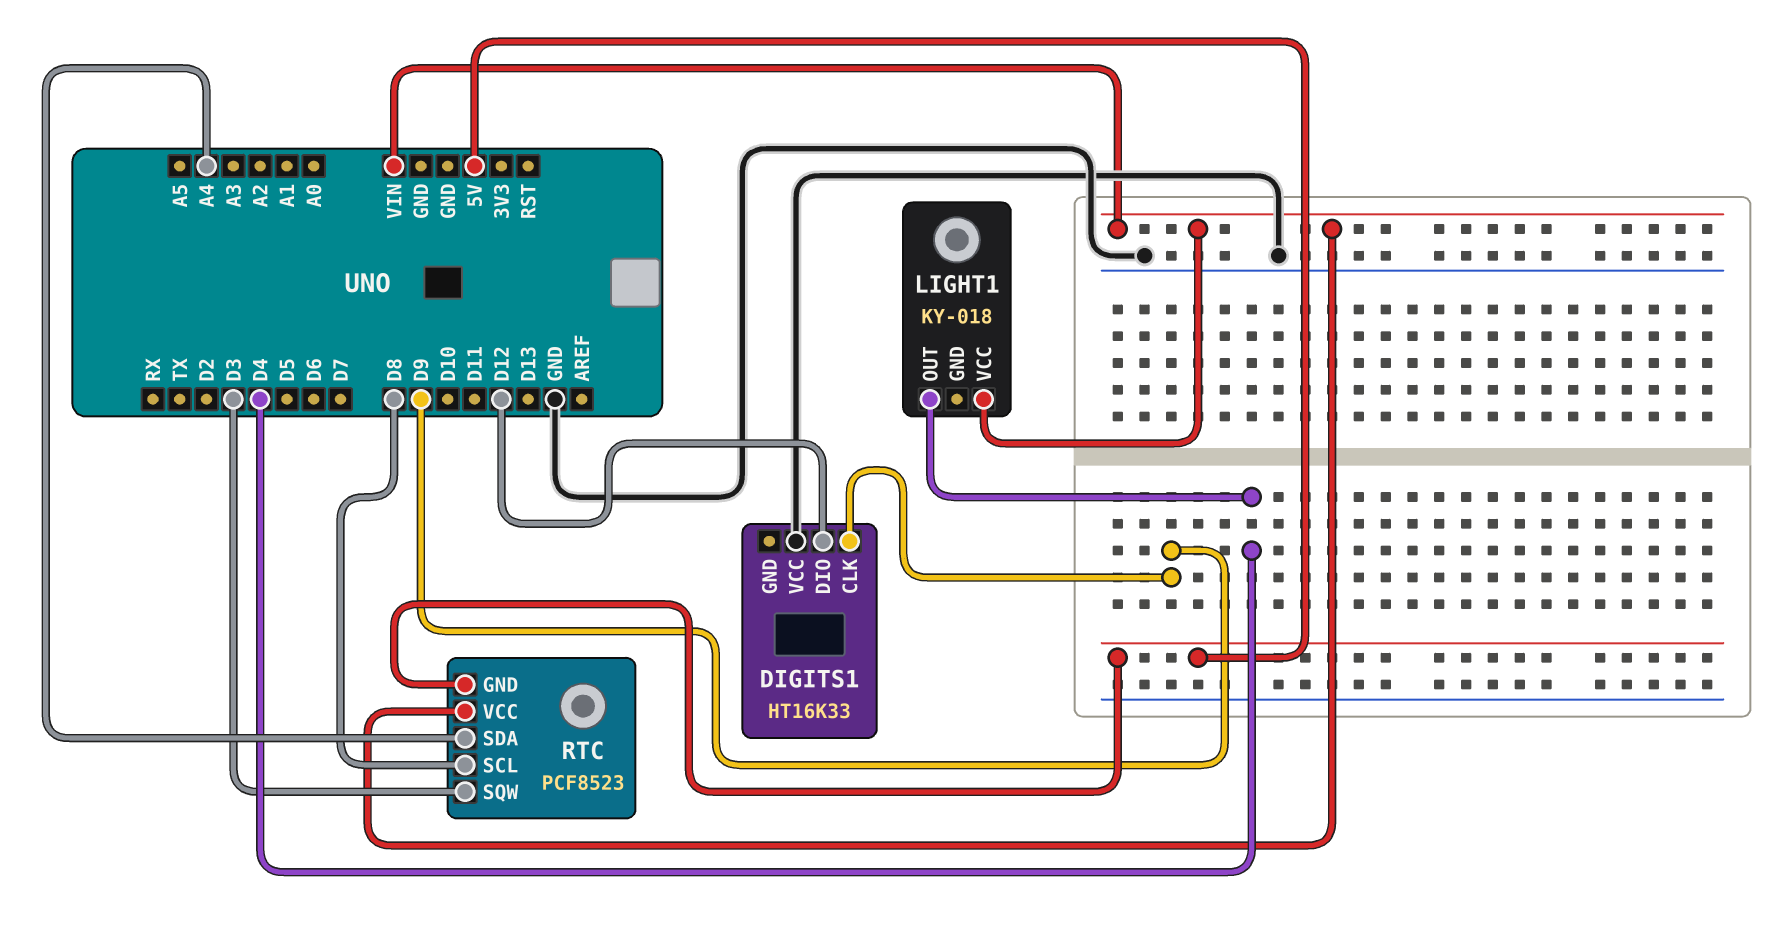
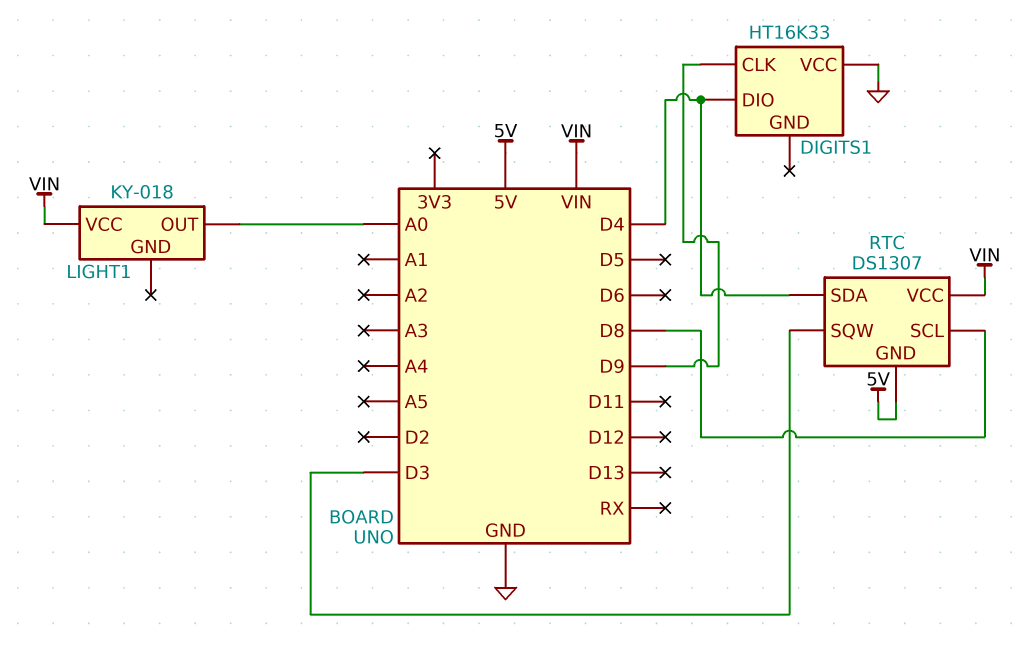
DIGITS1 pin DIO: D12 -> D4
LIGHT1 pin OUT: D4 -> A0
RTC: PCF8523 -> DS1307
RTC pin SDA: A4 -> D4

